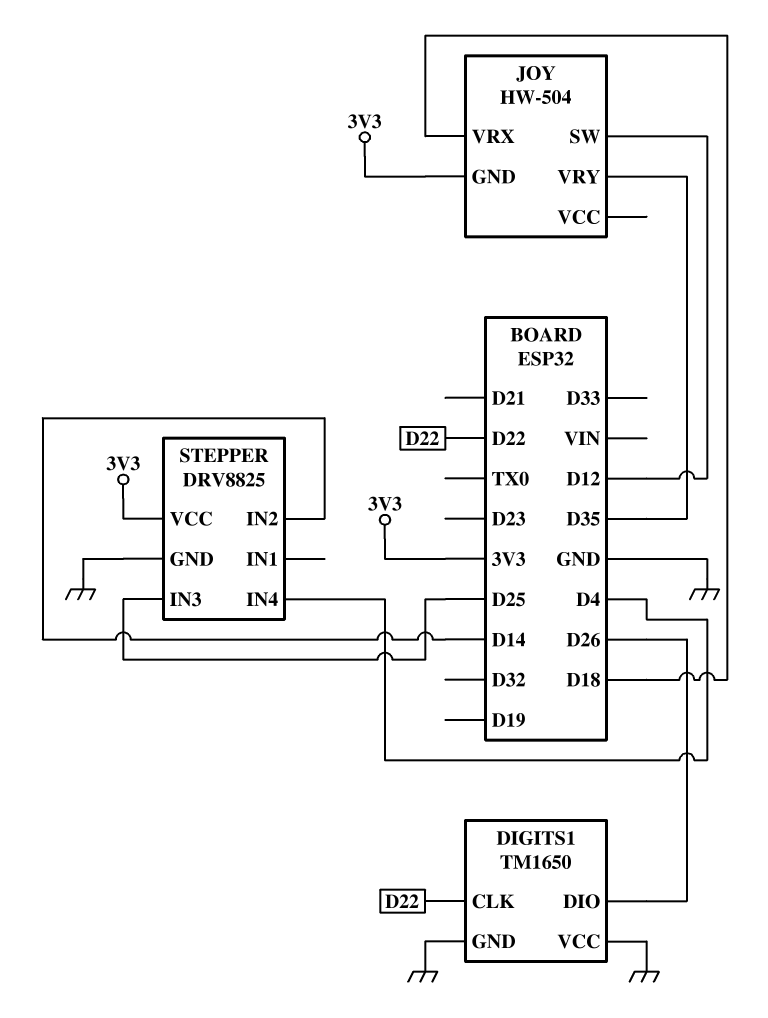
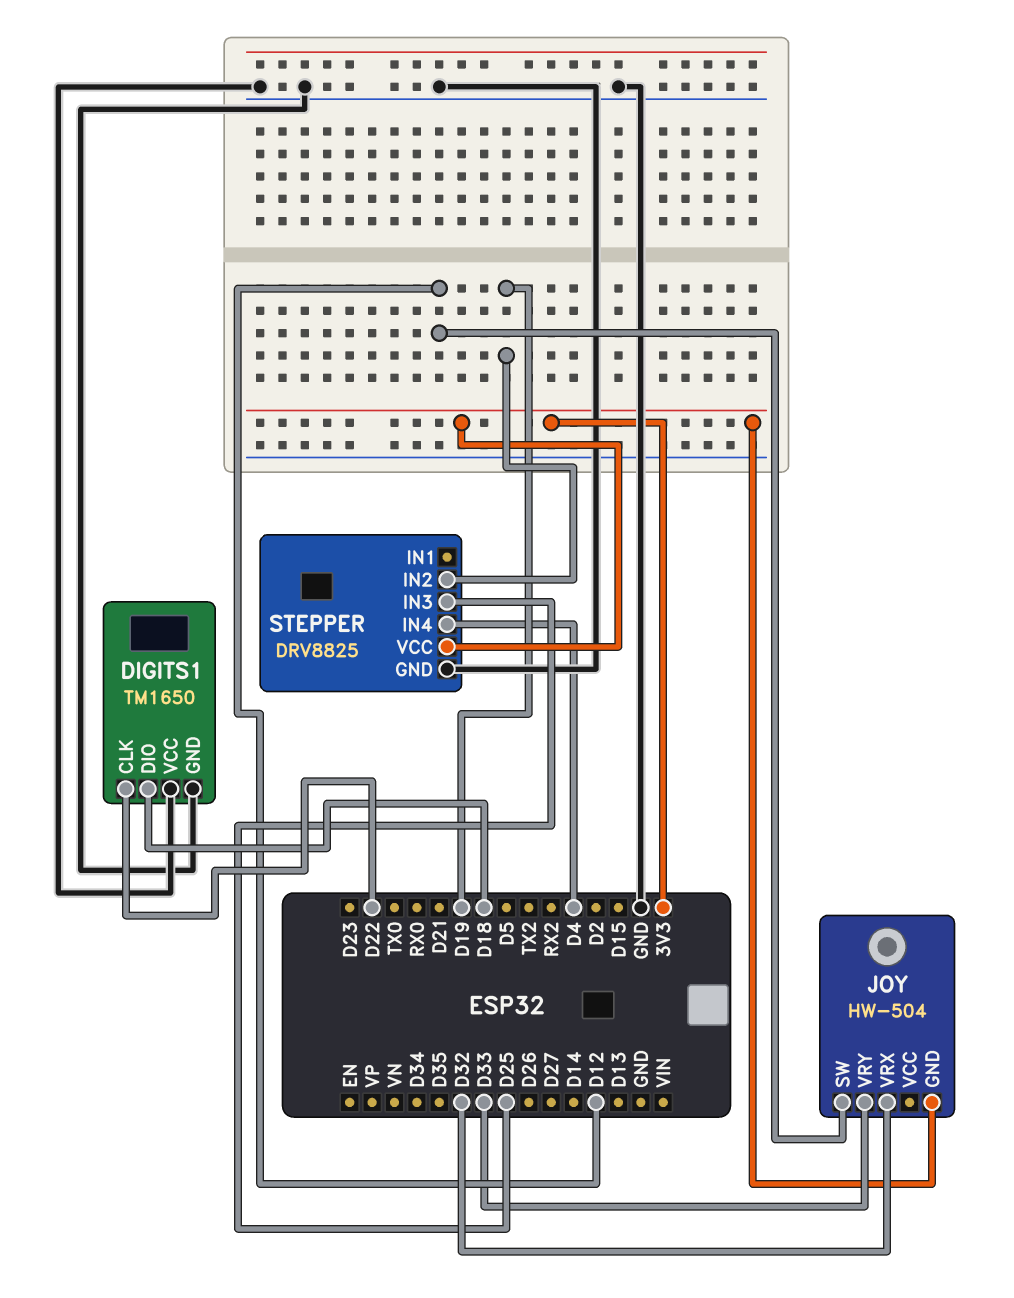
DIGITS1 pin DIO: D26 -> D18
JOY pin VRX: D18 -> D32
JOY pin VRY: D35 -> D33
STEPPER pin IN2: D14 -> D19

